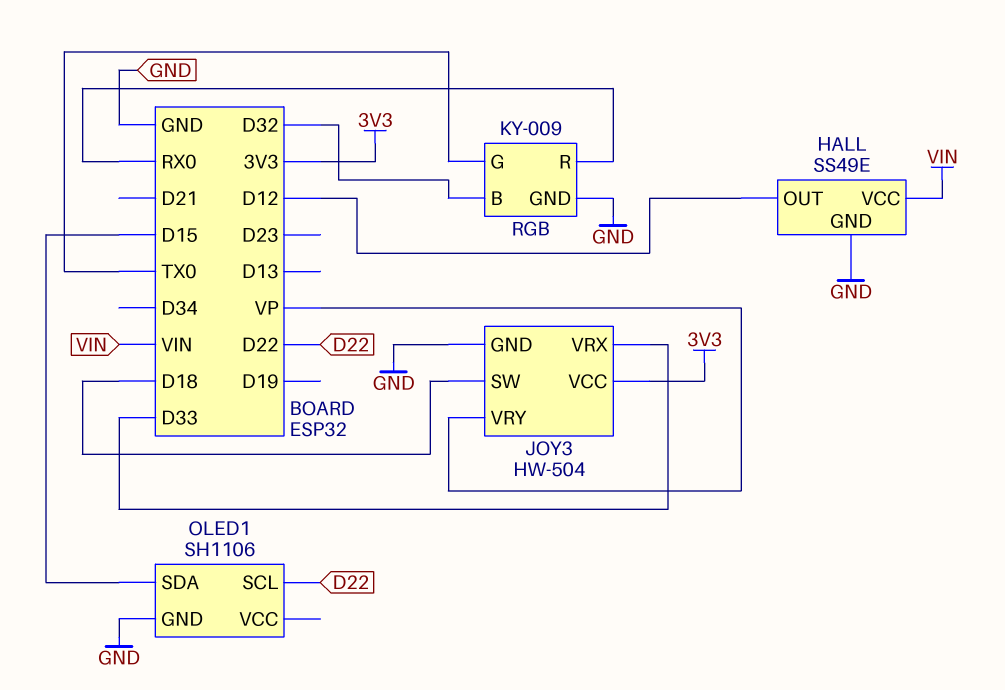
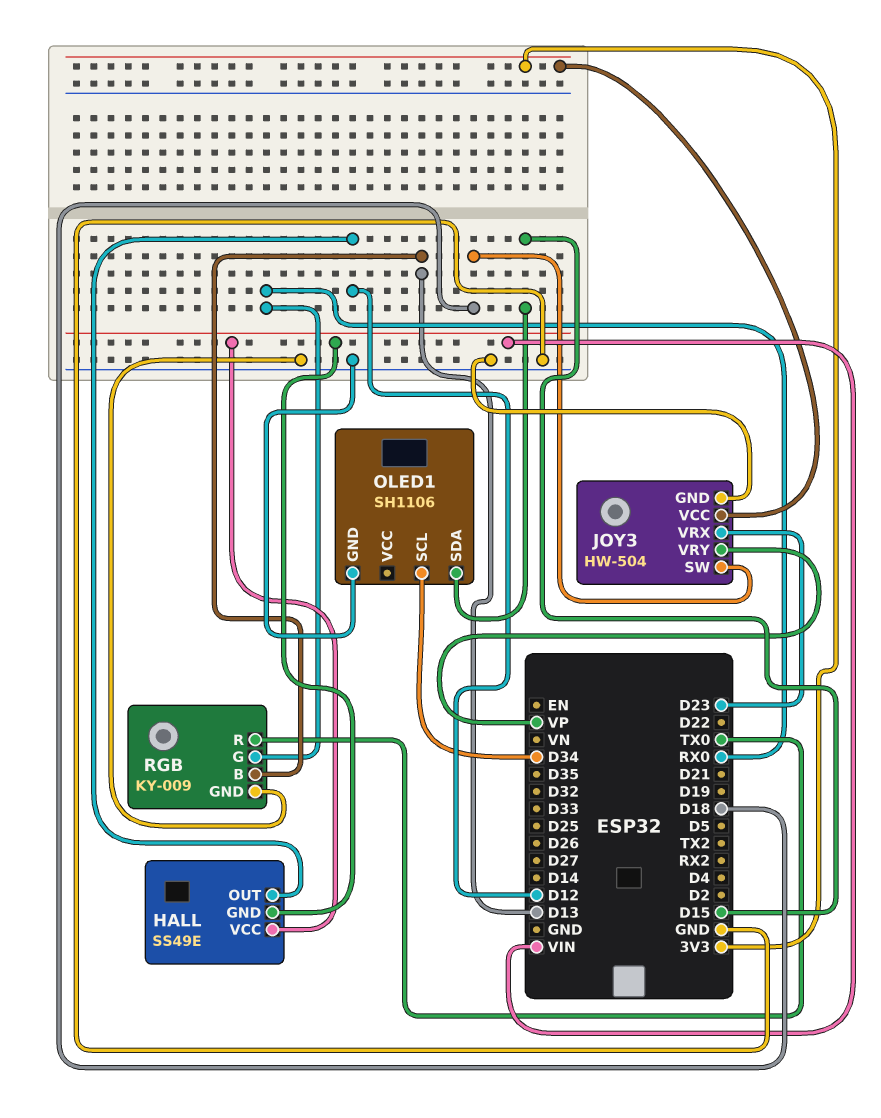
HALL pin GND: GND -> VIN
JOY3 pin VRX: D33 -> D23
OLED1 pin SCL: D22 -> D34
RGB pin B: D32 -> D13
RGB pin G: TX0 -> RX0
RGB pin R: RX0 -> TX0

